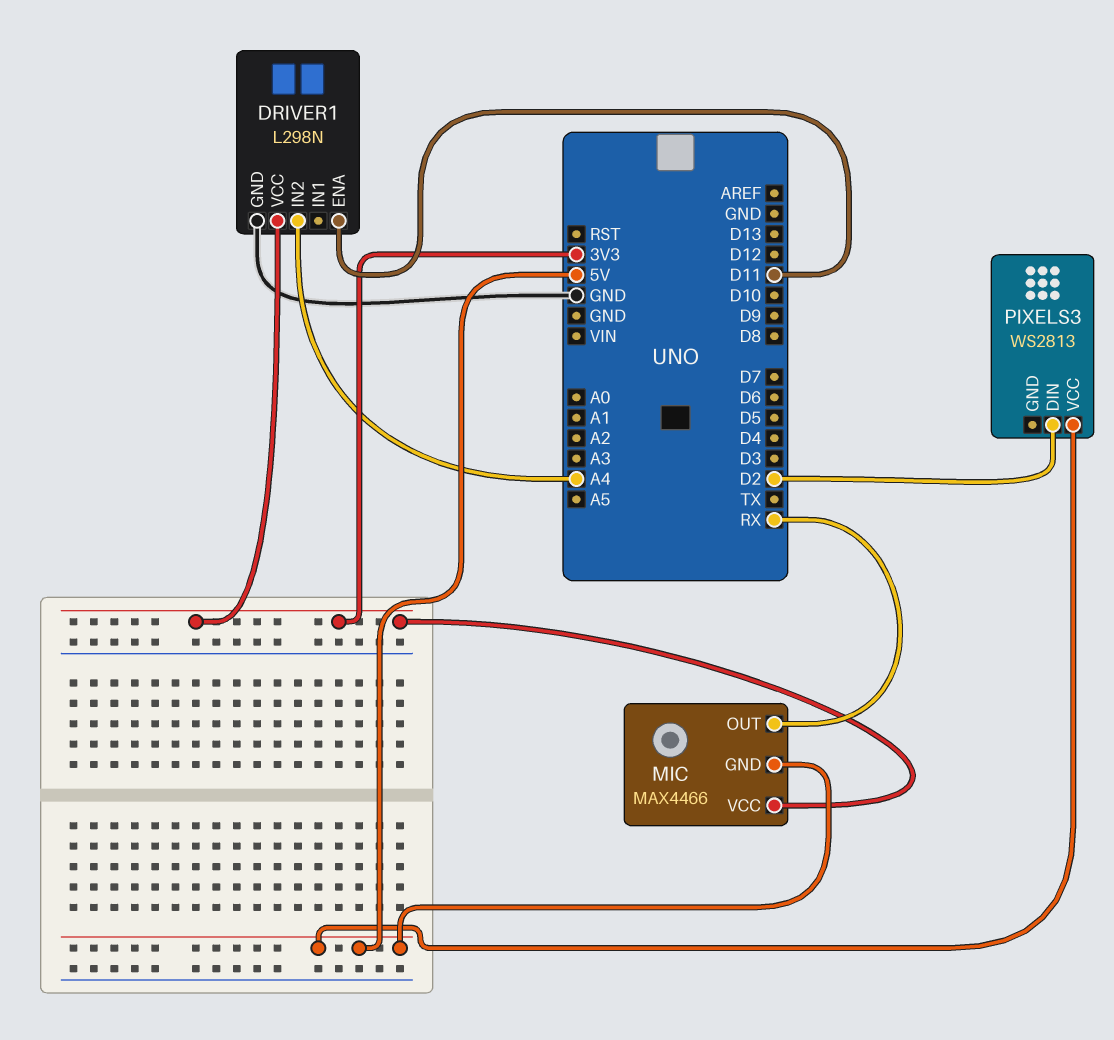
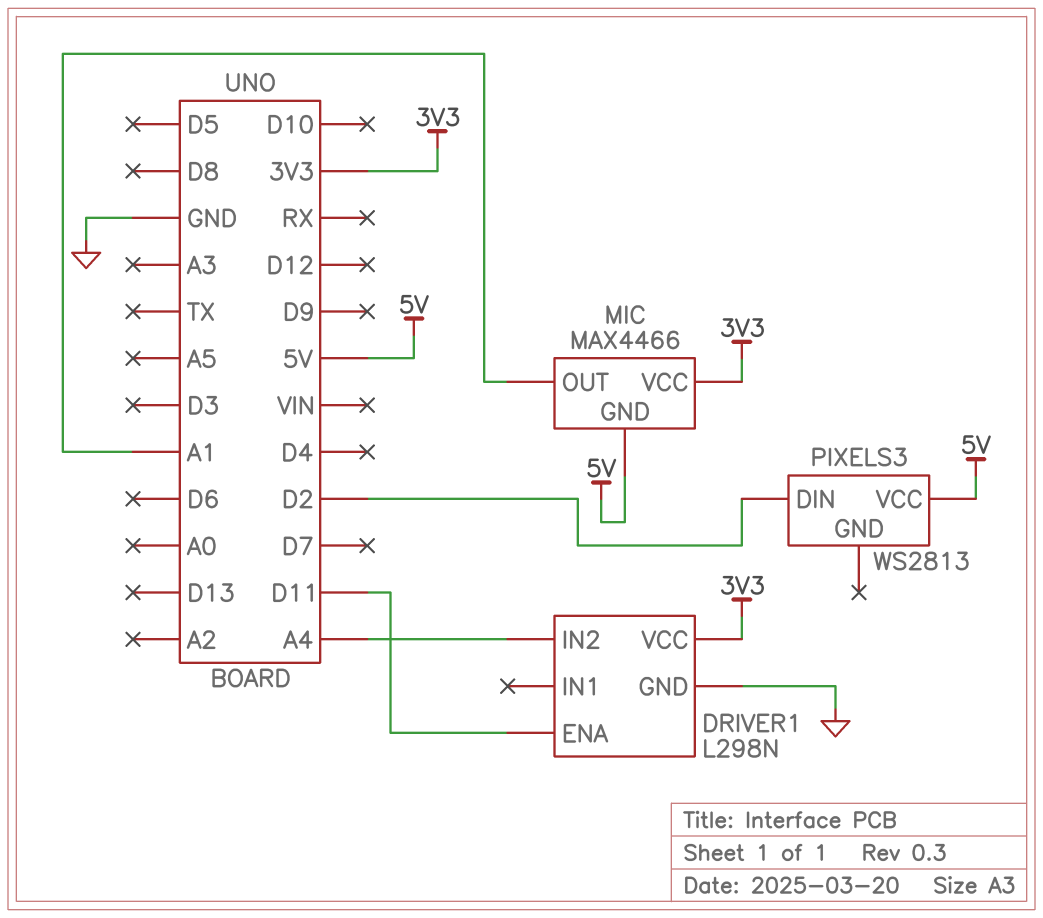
MIC pin OUT: RX -> A1

